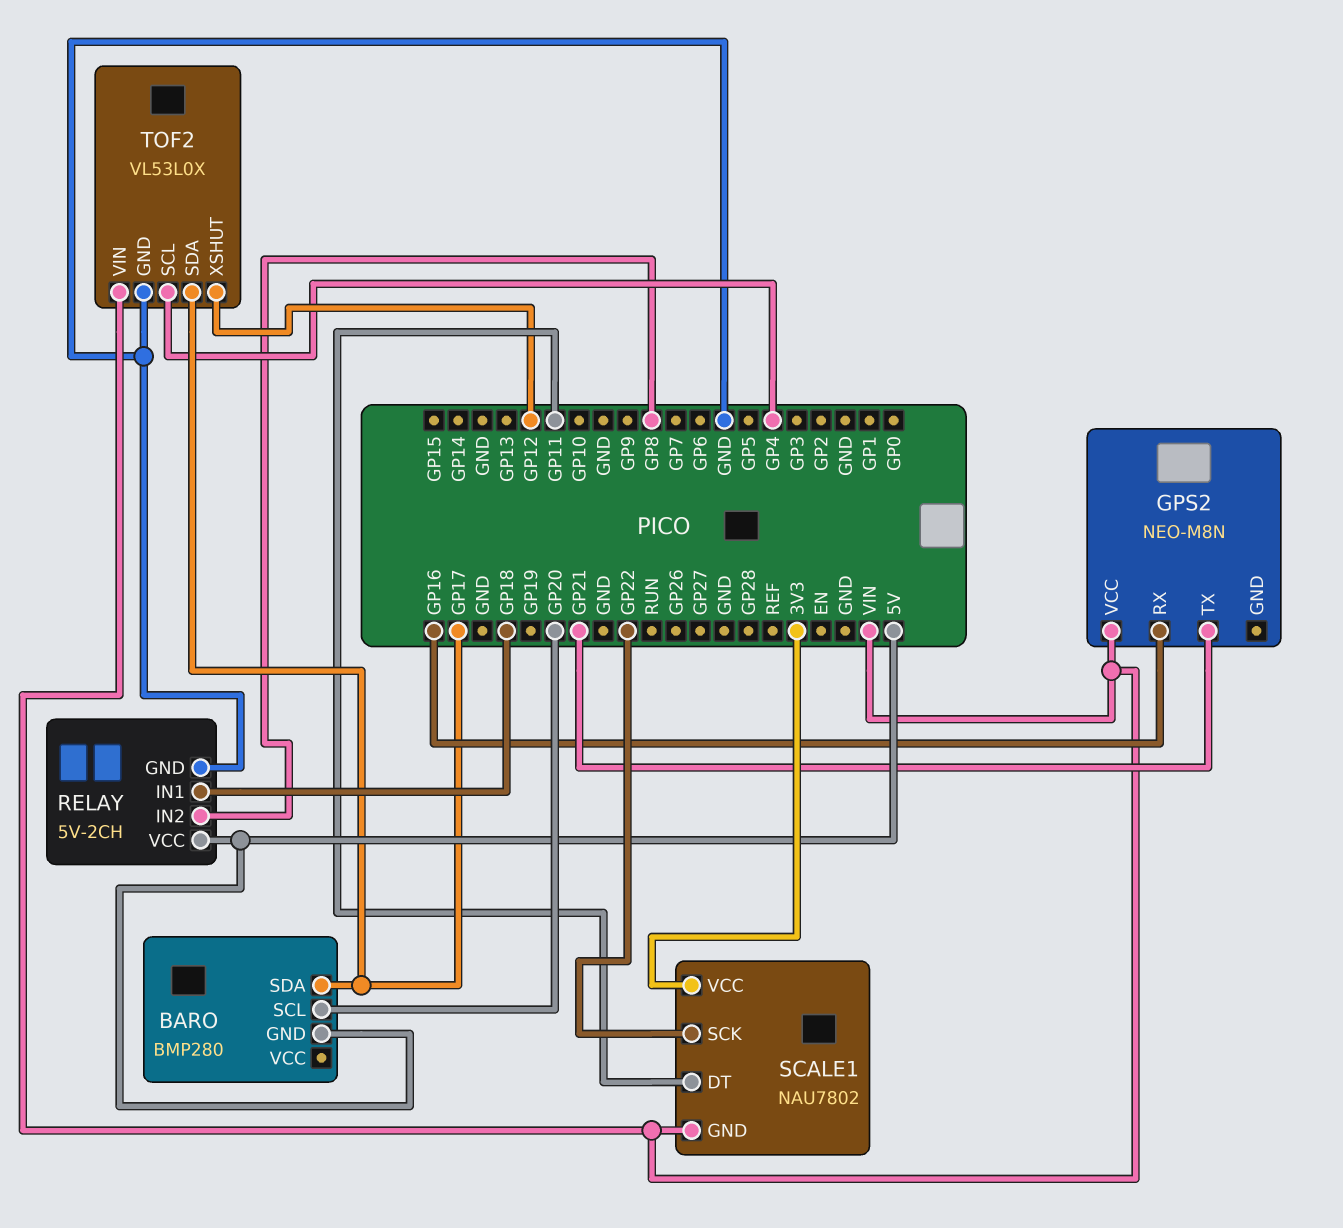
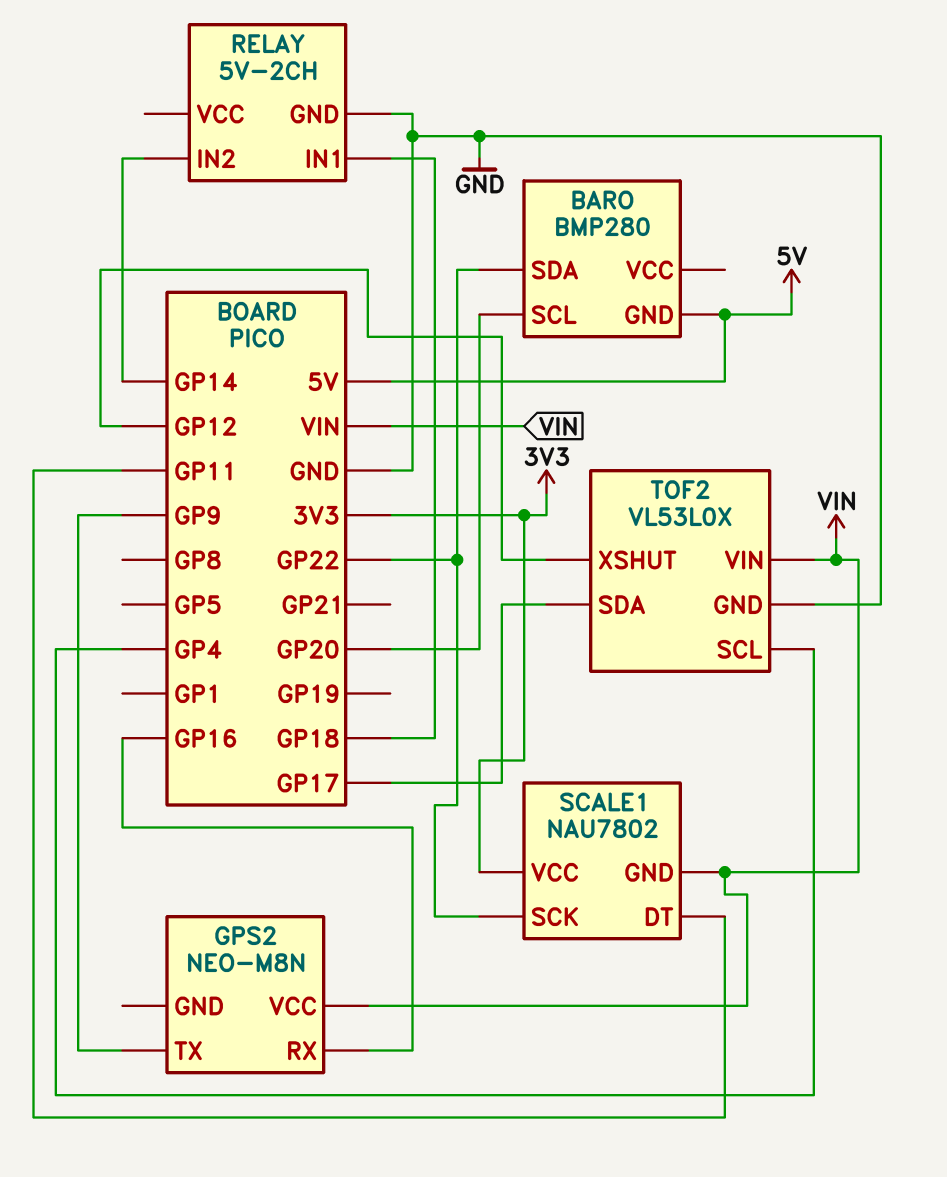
BARO pin SDA: GP17 -> GP22
GPS2 pin TX: GP21 -> GP9
RELAY pin IN2: GP8 -> GP14
RELAY pin VCC: 5V -> none

